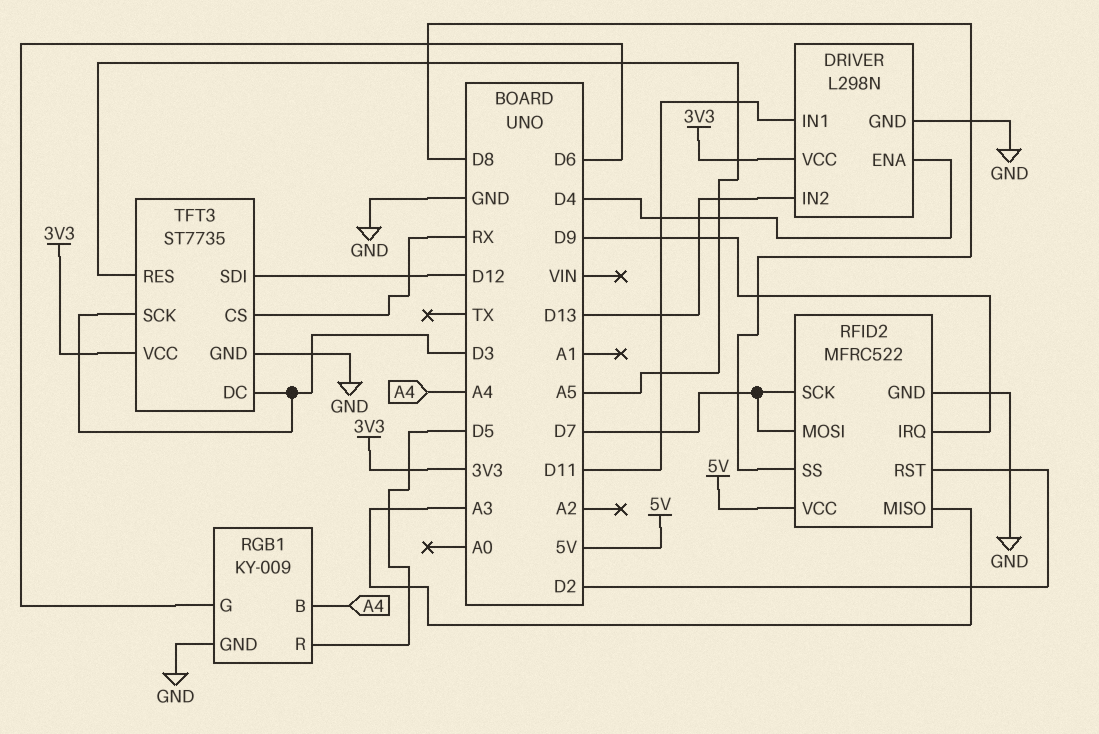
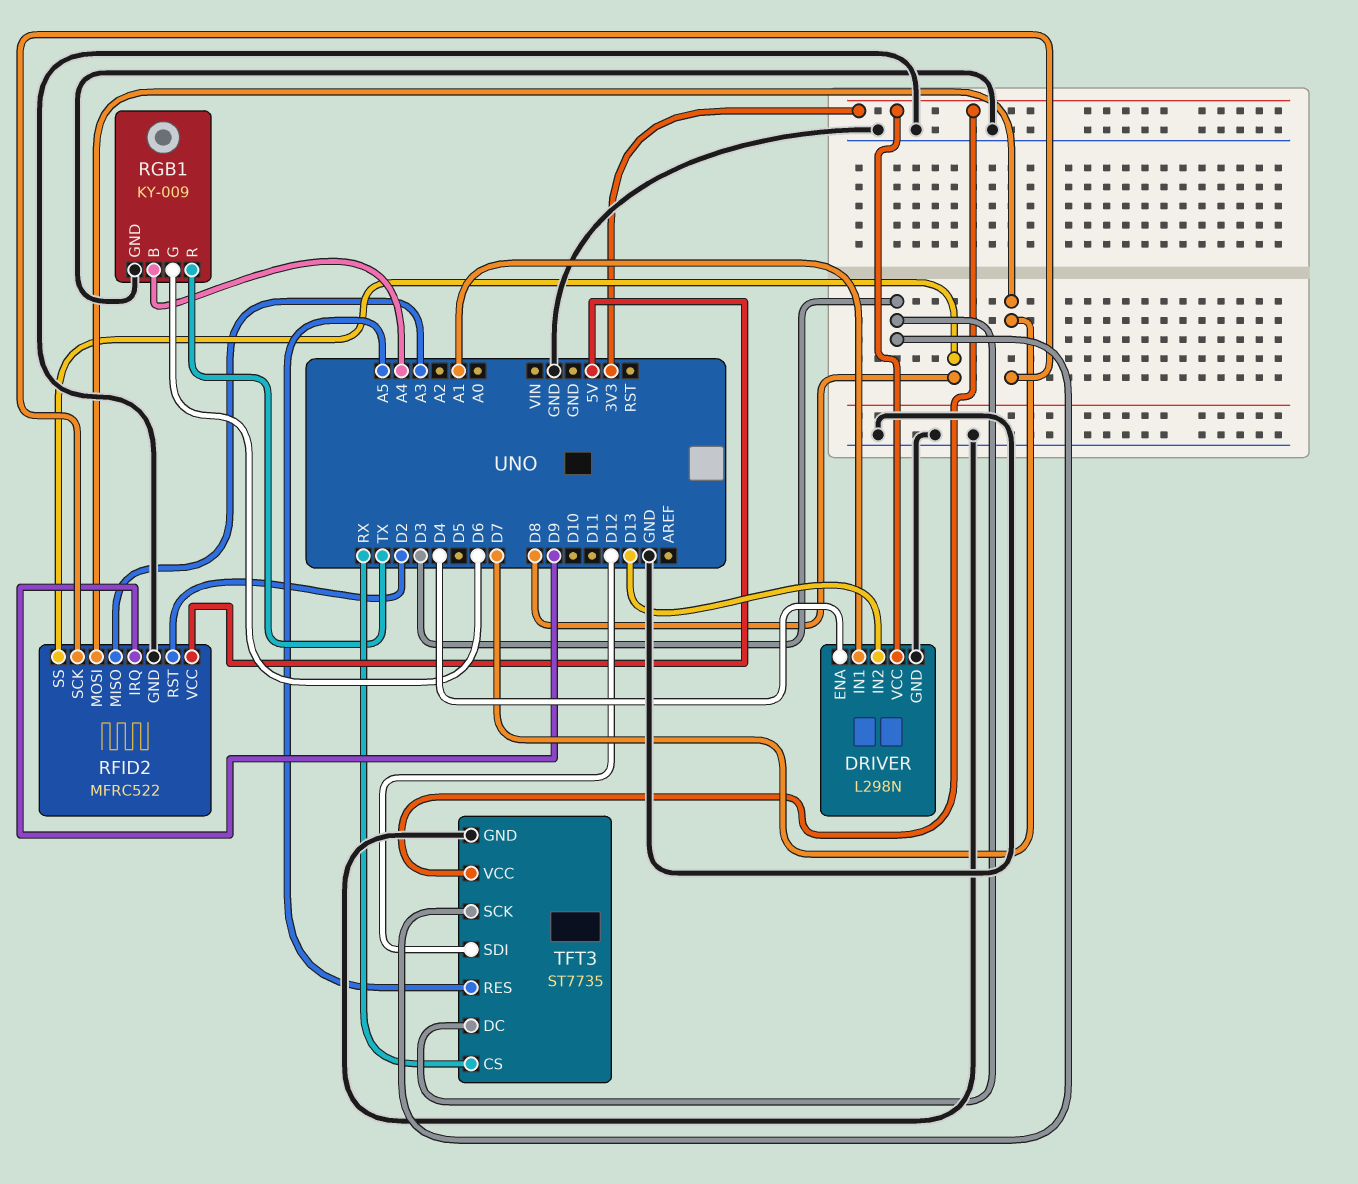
DRIVER pin IN1: D11 -> A1
RGB1 pin R: D5 -> TX

